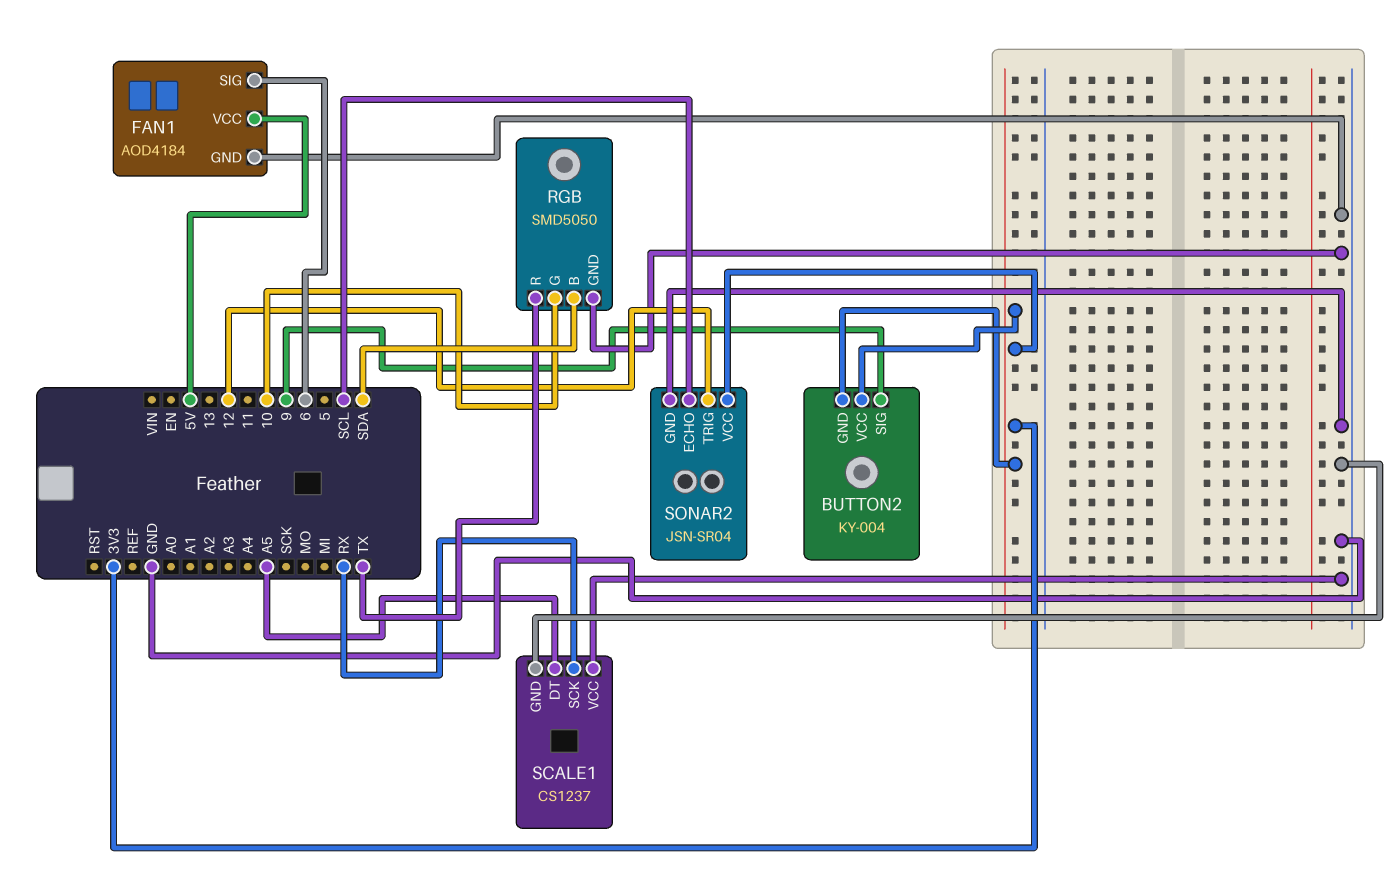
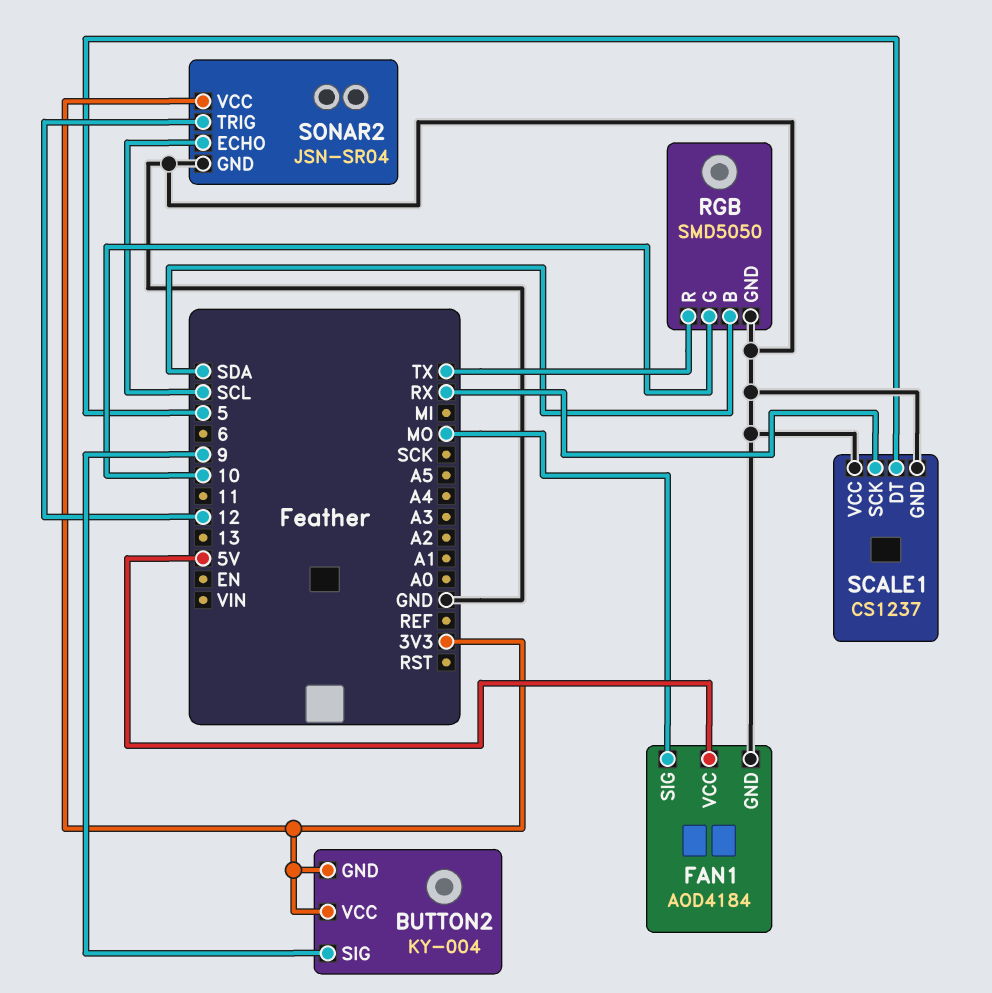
FAN1 pin SIG: 6 -> MO
SCALE1 pin DT: A5 -> 5

